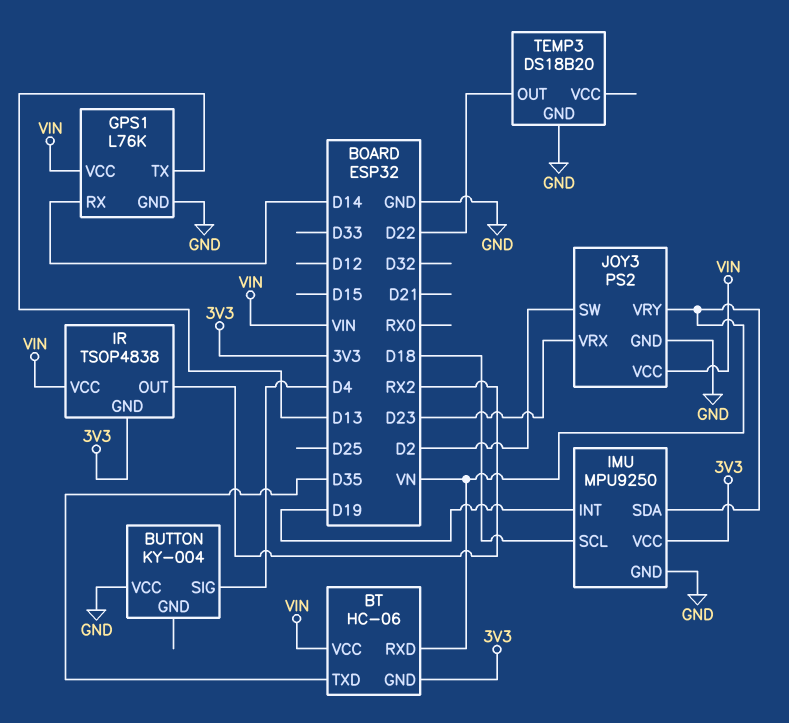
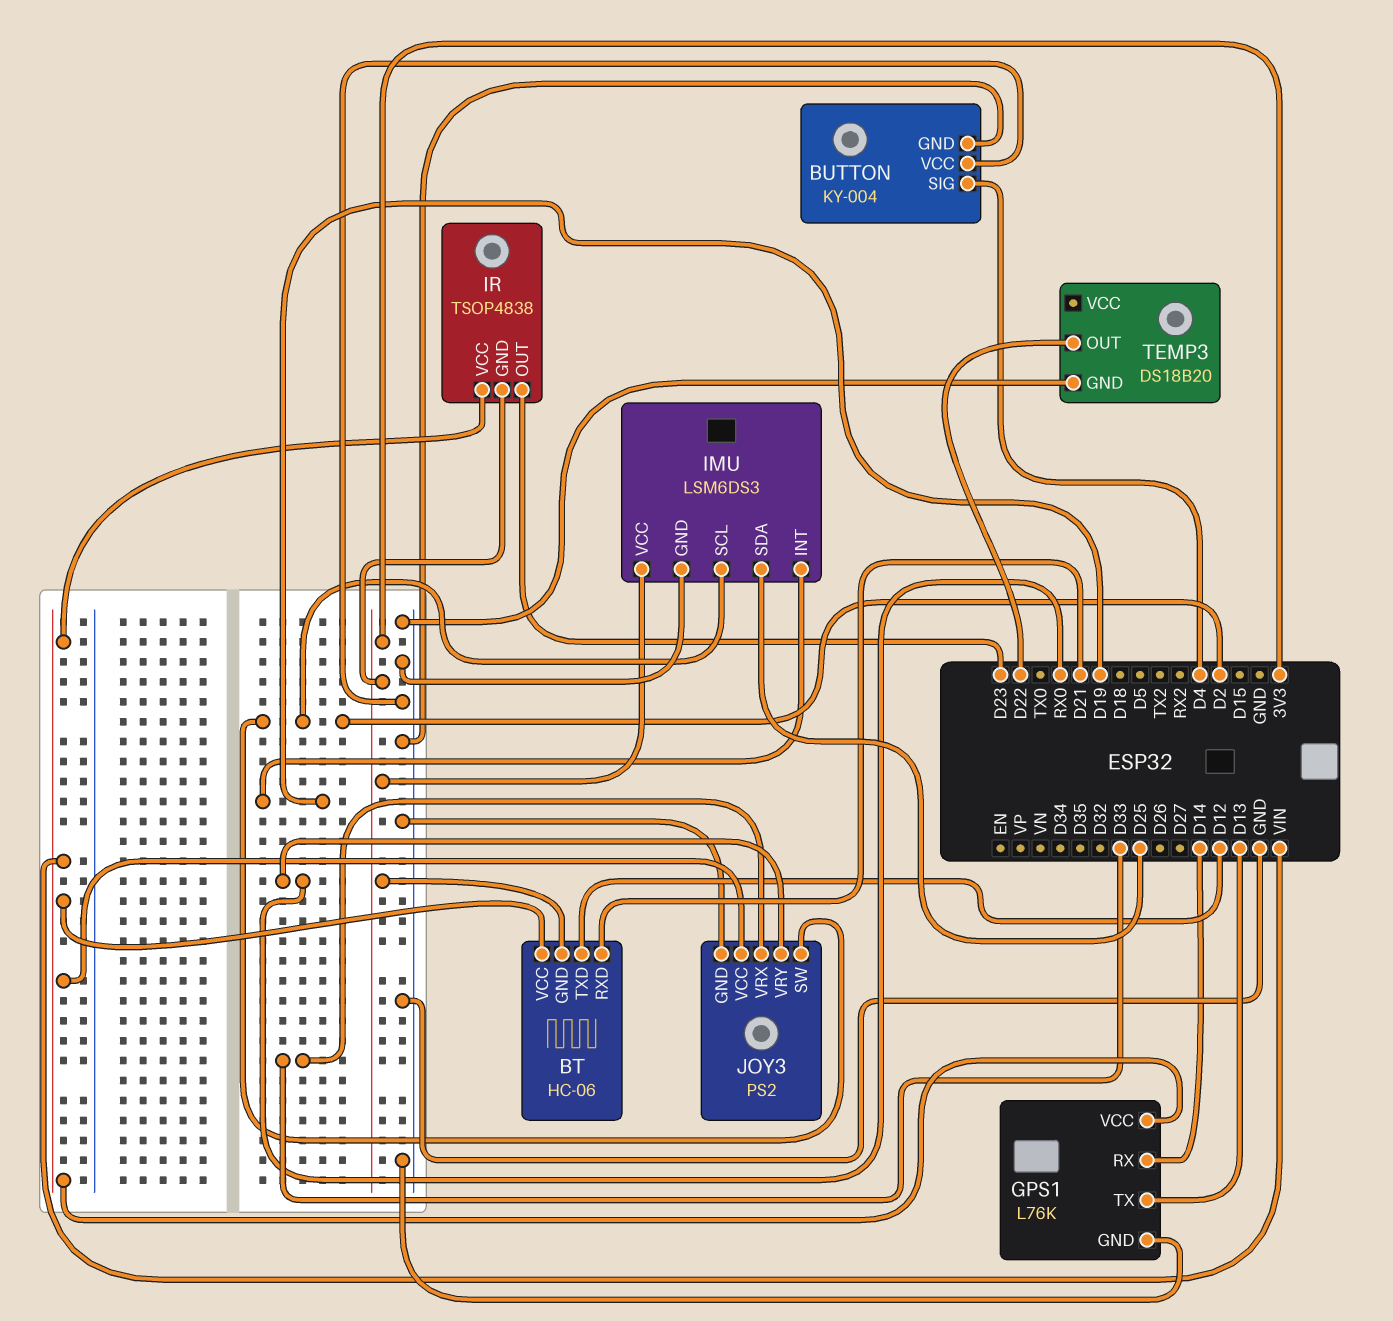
BT pin RXD: VN -> D21
BT pin TXD: D35 -> D12
BUTTON pin GND: none -> GND
IMU: MPU9250 -> LSM6DS3
IMU pin SCL: D18 -> D2
IMU pin SDA: VN -> D25
IR pin OUT: RX2 -> D23
JOY3 pin VRX: D23 -> D33
JOY3 pin VRY: VN -> RX0

